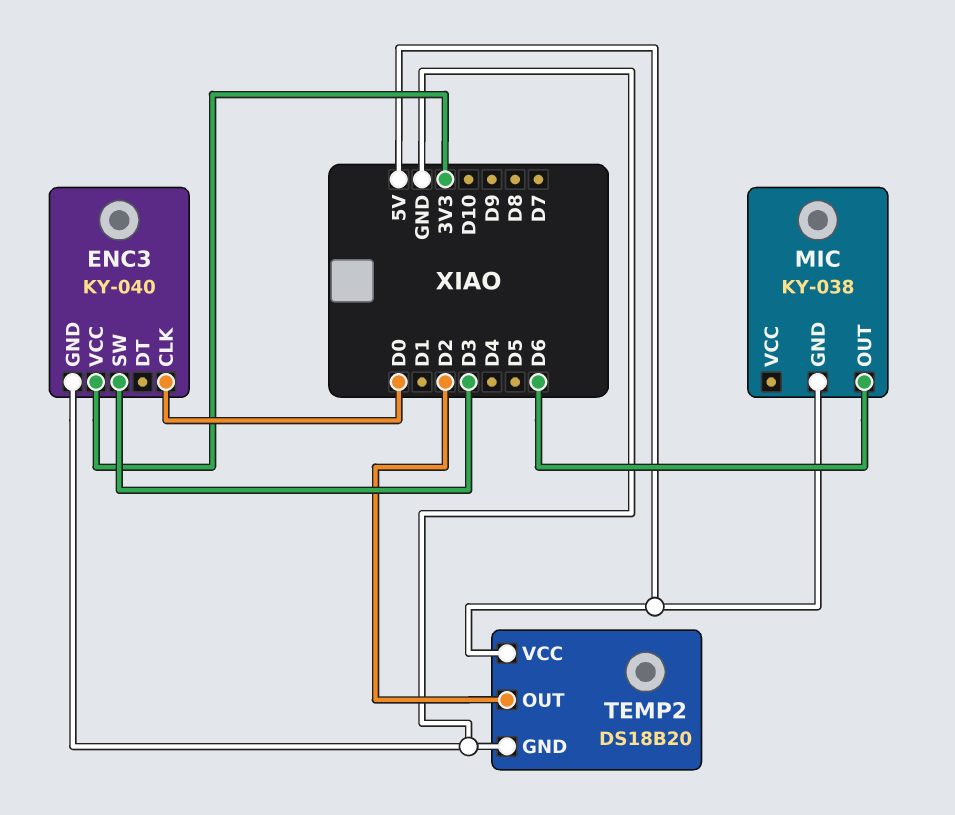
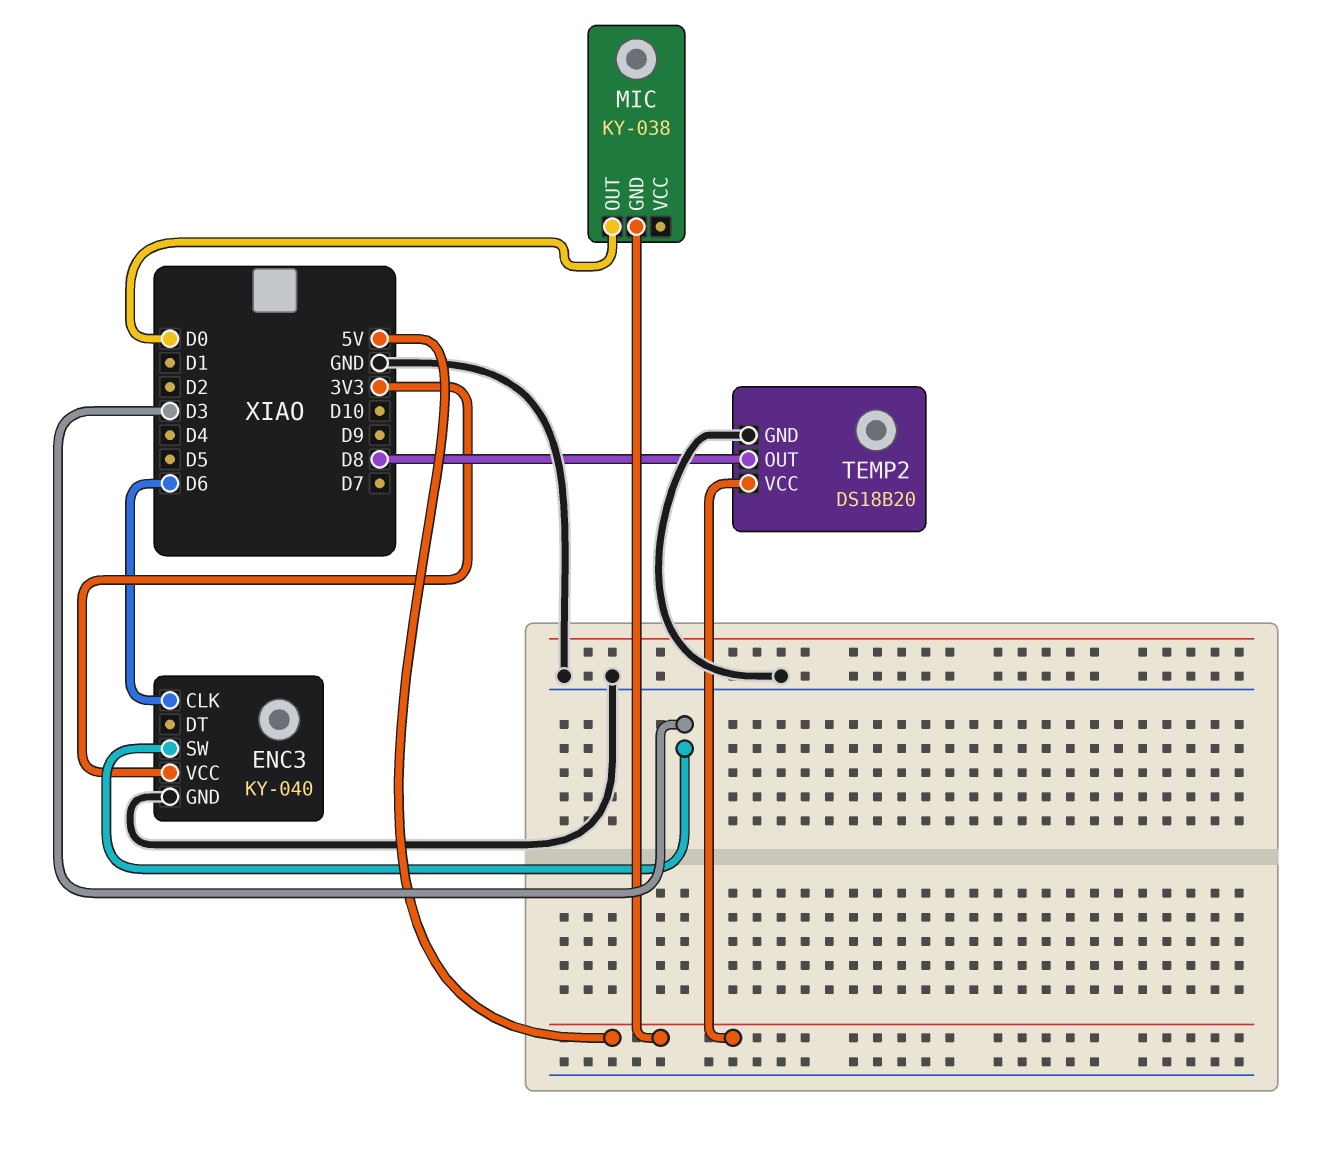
ENC3 pin CLK: D0 -> D6
MIC pin OUT: D6 -> D0
TEMP2 pin OUT: D2 -> D8

